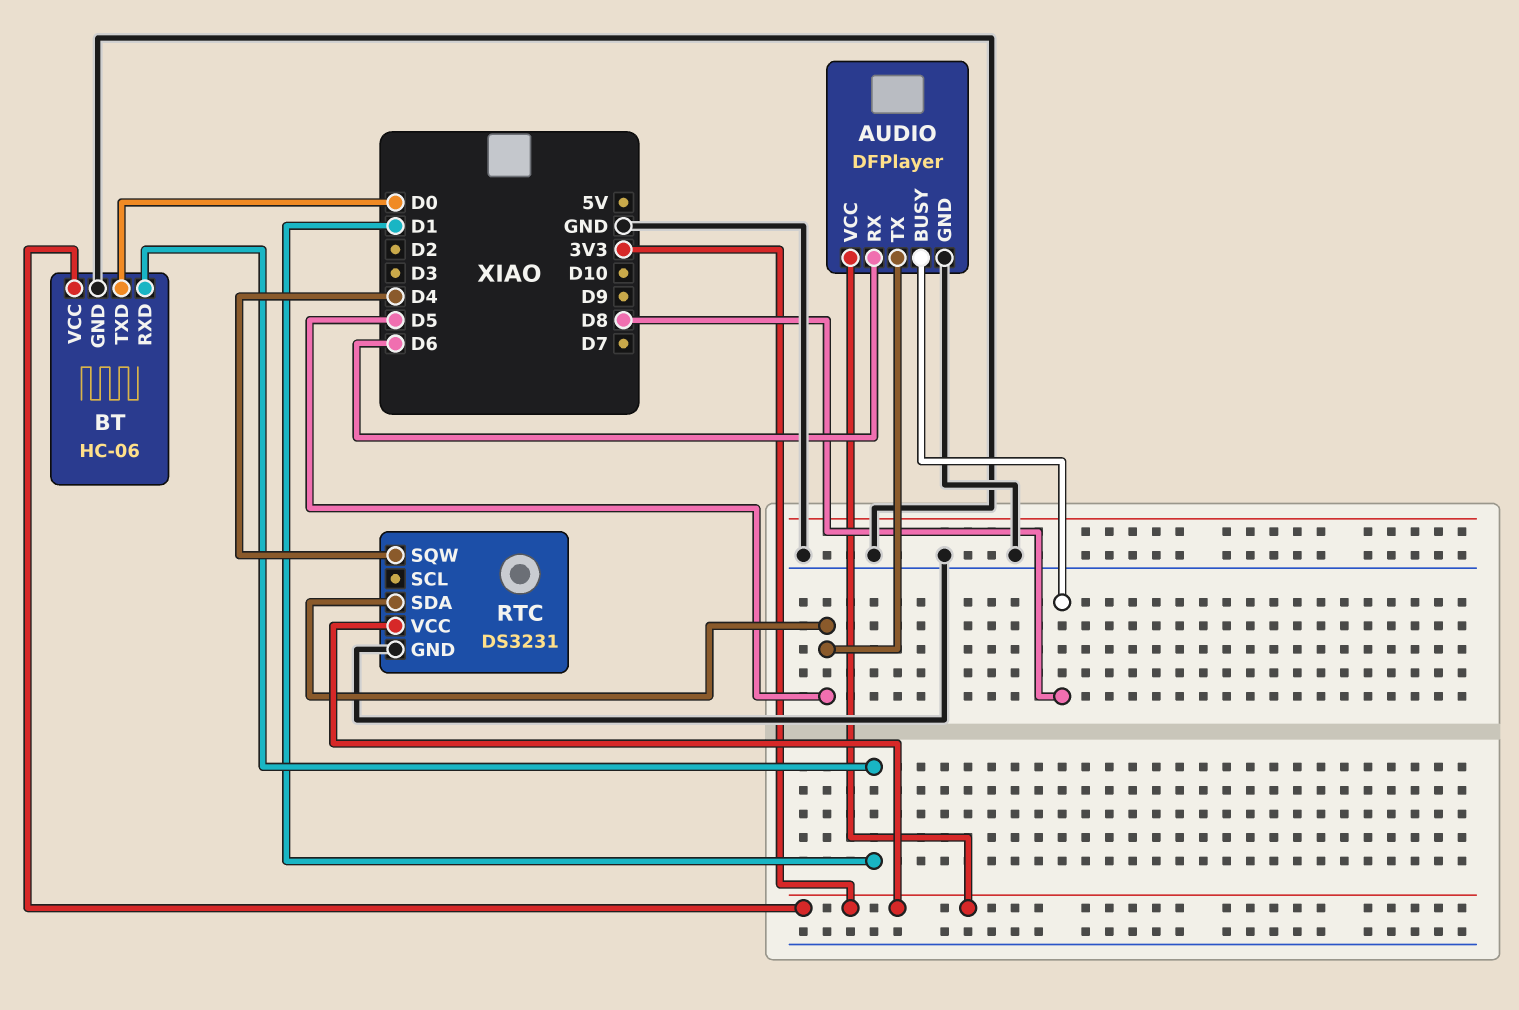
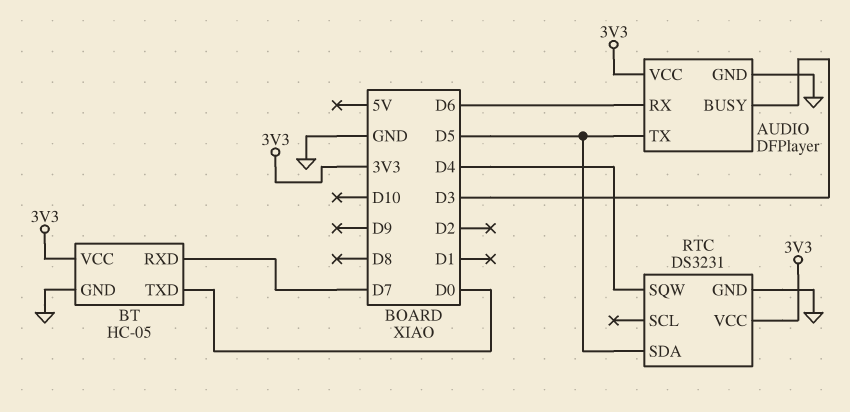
AUDIO pin BUSY: D8 -> D3
BT: HC-06 -> HC-05
BT pin RXD: D1 -> D7

